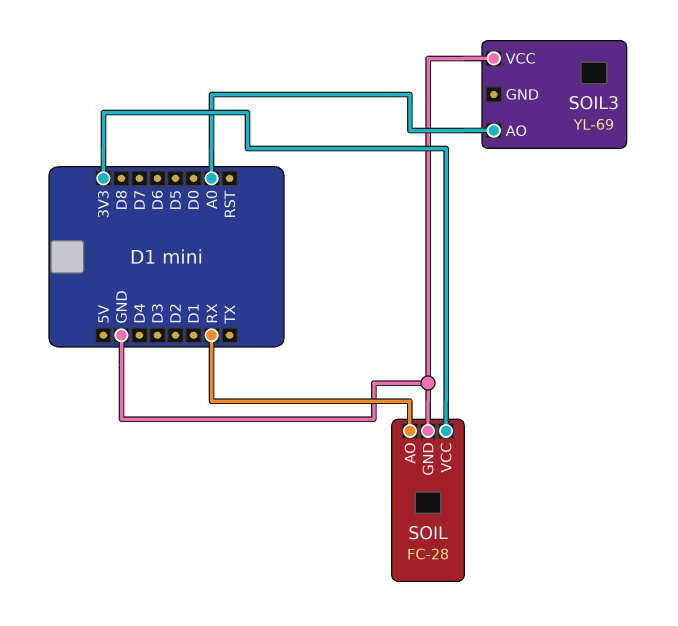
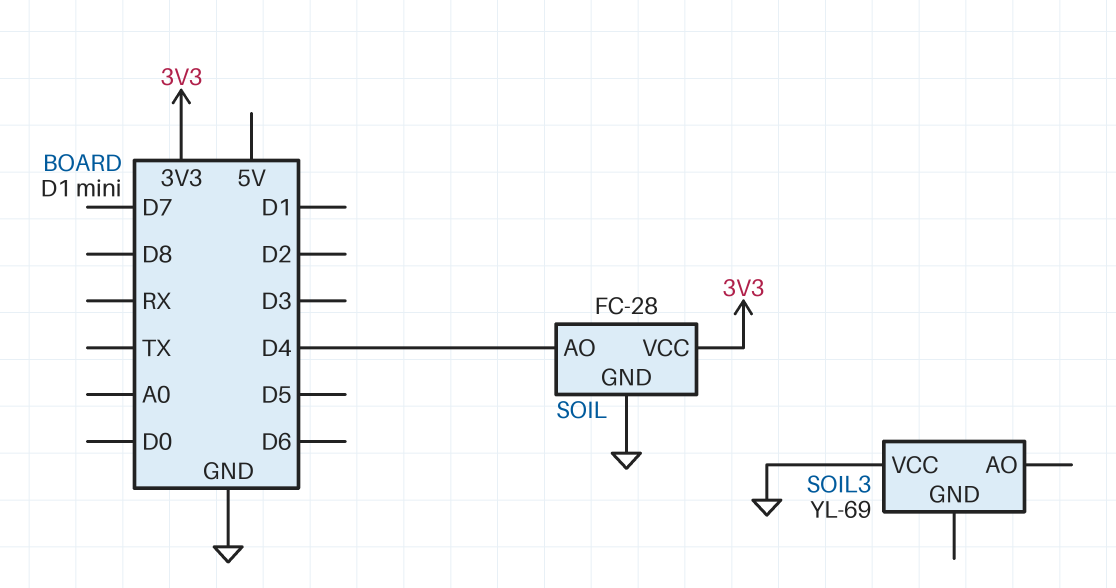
SOIL pin AO: RX -> D4
SOIL3 pin AO: A0 -> none

